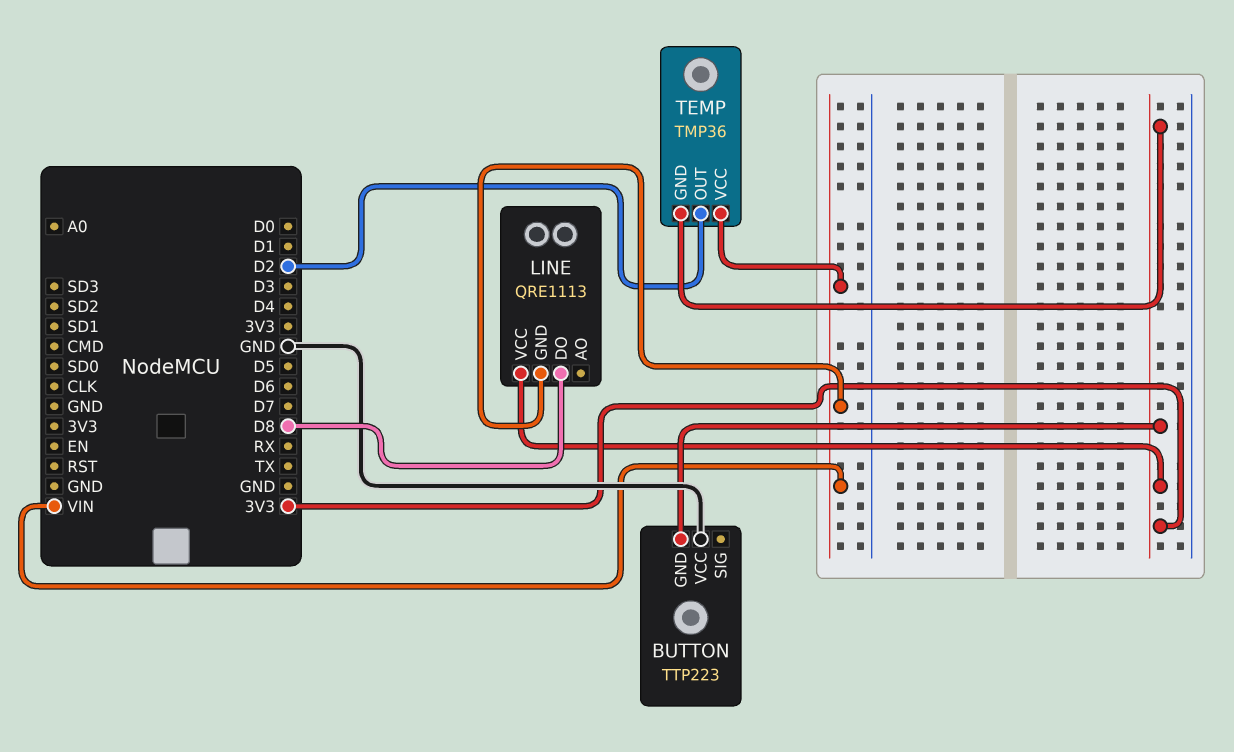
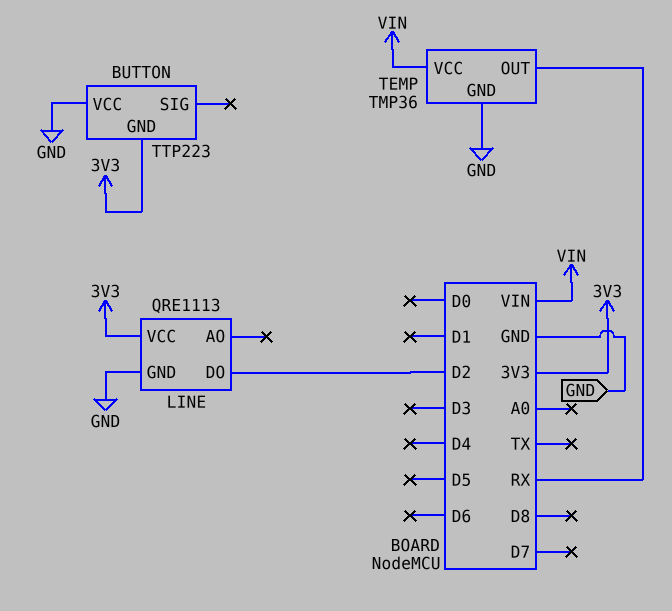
LINE pin DO: D8 -> D2
LINE pin GND: VIN -> GND
TEMP pin GND: 3V3 -> GND
TEMP pin OUT: D2 -> RX

